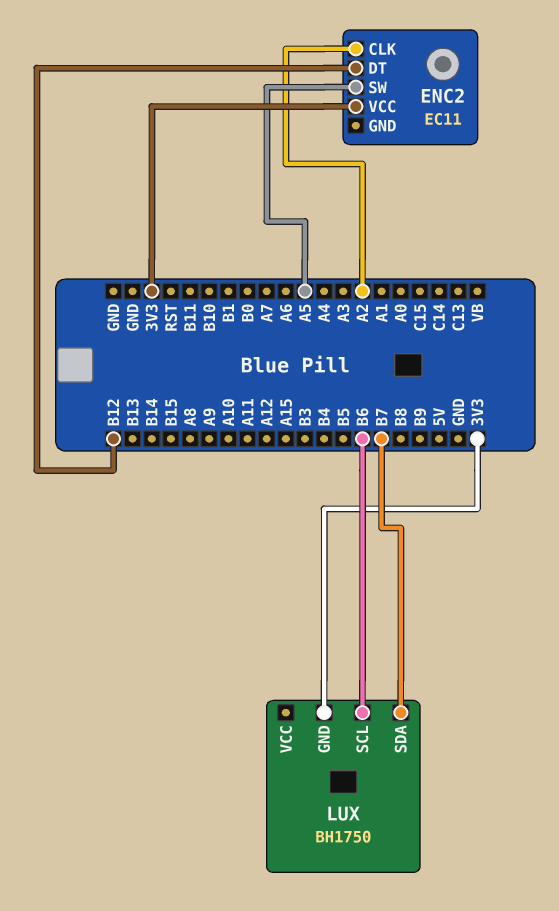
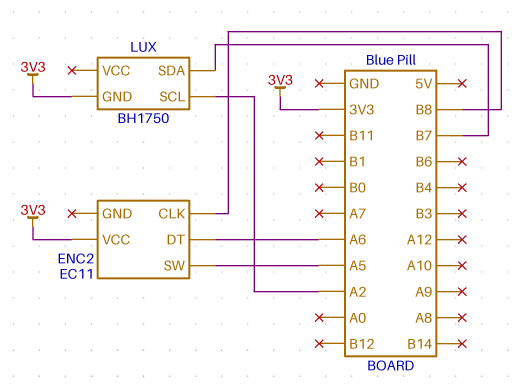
ENC2 pin CLK: A2 -> B8
ENC2 pin DT: B12 -> A6
LUX pin SCL: B6 -> A2

